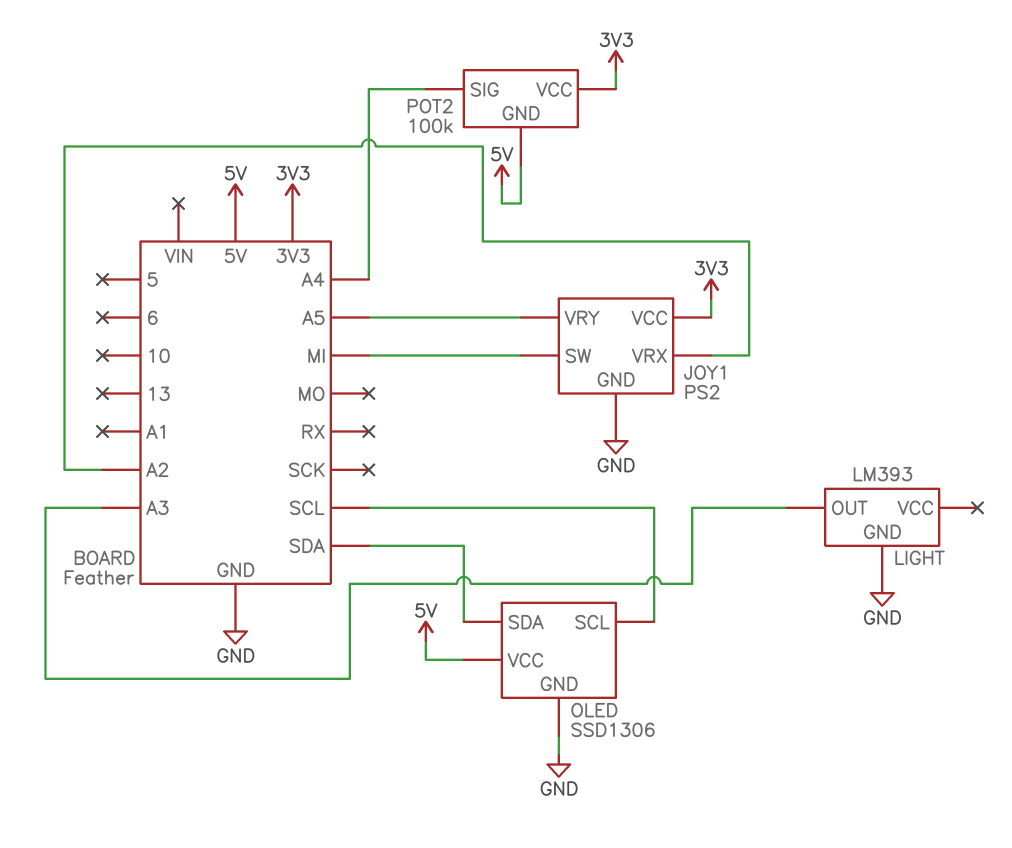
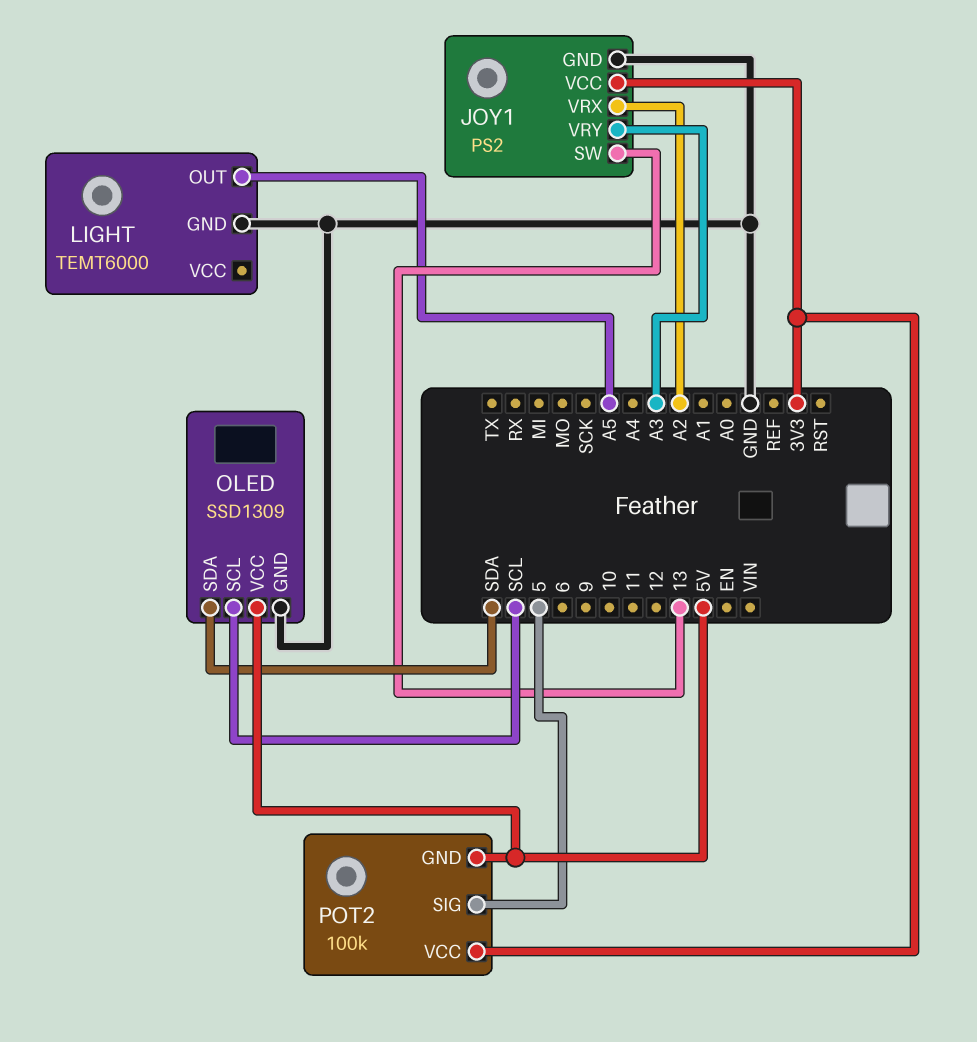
JOY1 pin SW: MI -> 13
JOY1 pin VRY: A5 -> A3
LIGHT: LM393 -> TEMT6000
LIGHT pin OUT: A3 -> A5
OLED: SSD1306 -> SSD1309
POT2 pin SIG: A4 -> 5

